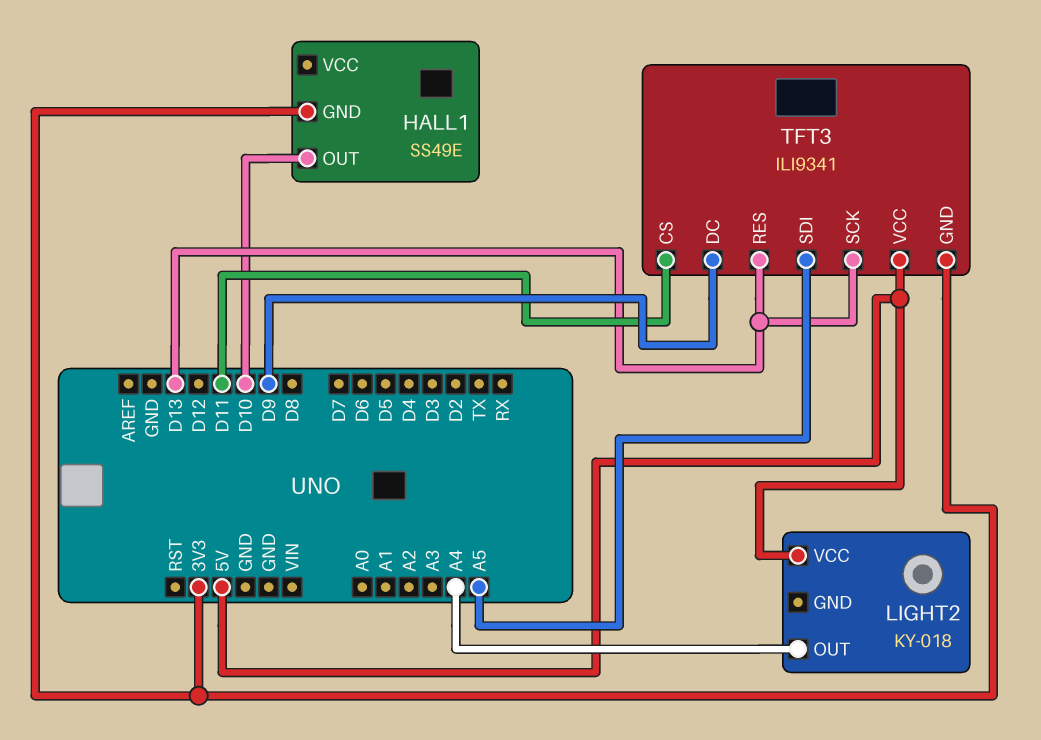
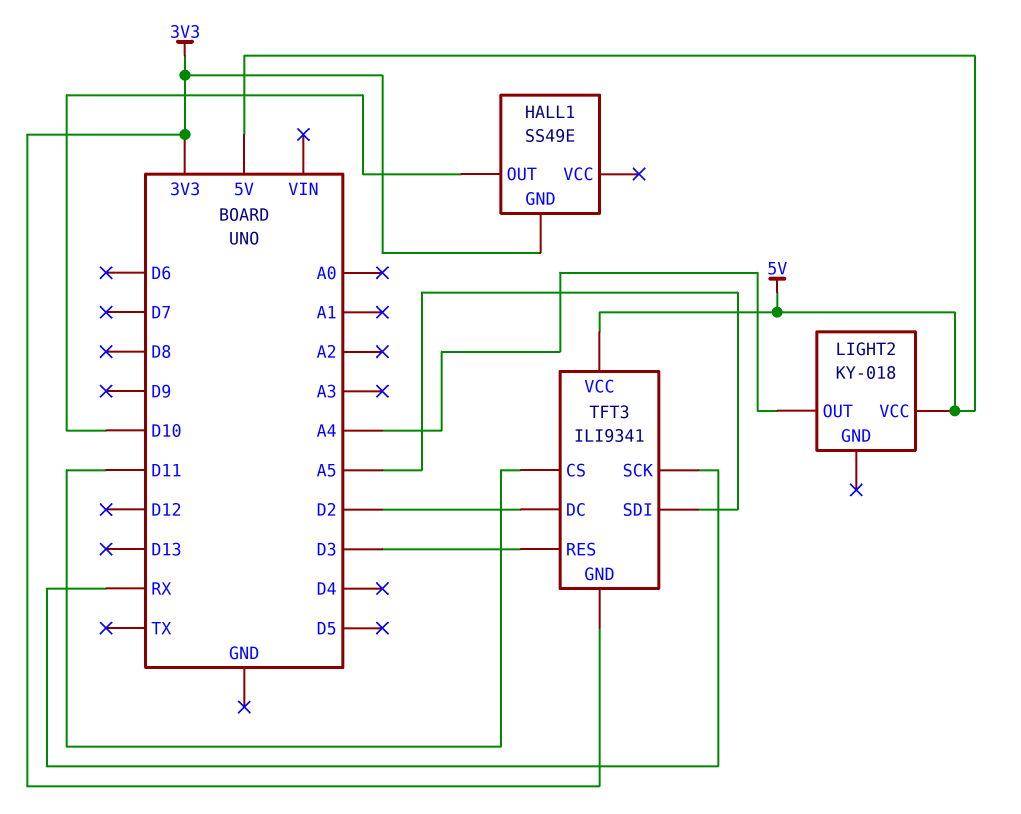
TFT3 pin DC: D9 -> D2
TFT3 pin RES: D13 -> D3
TFT3 pin SCK: D13 -> RX

